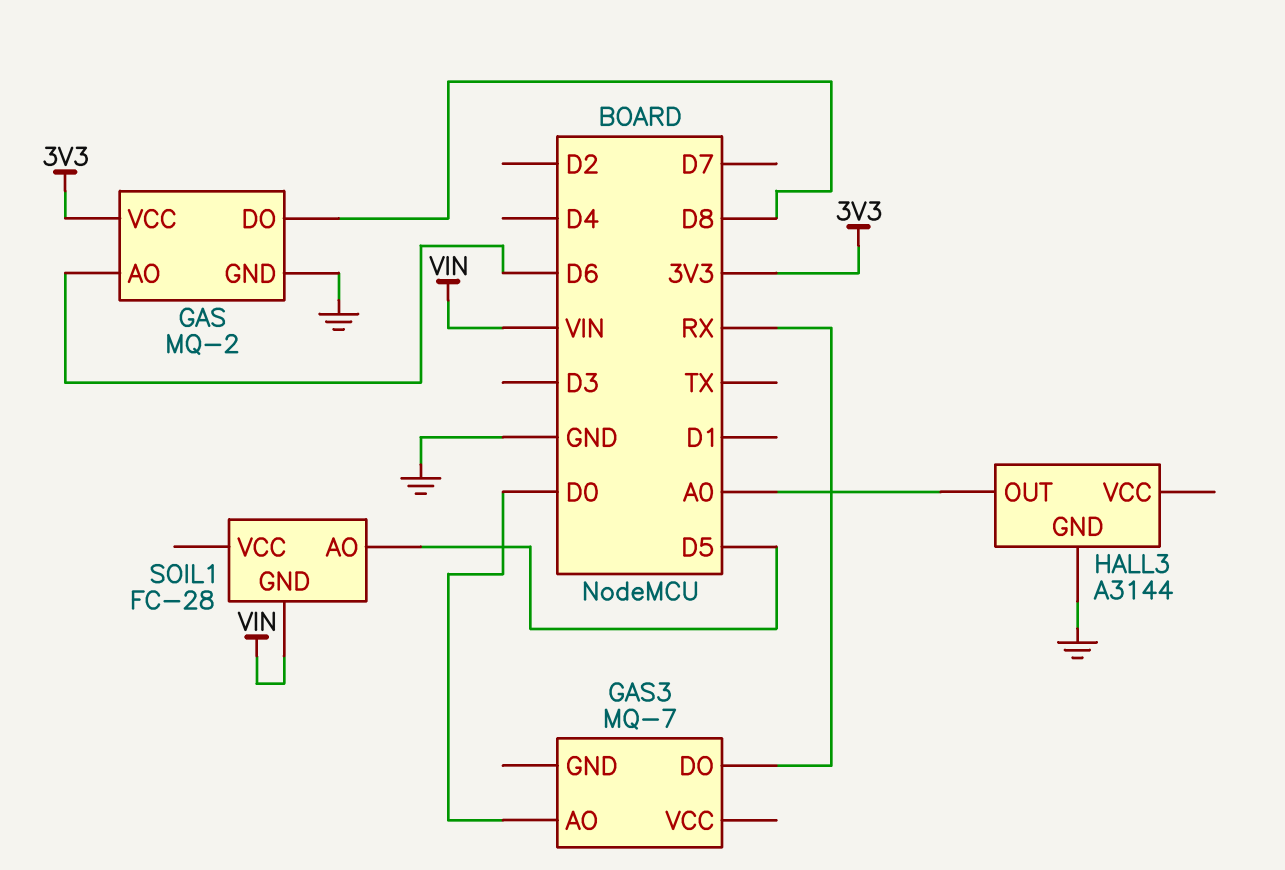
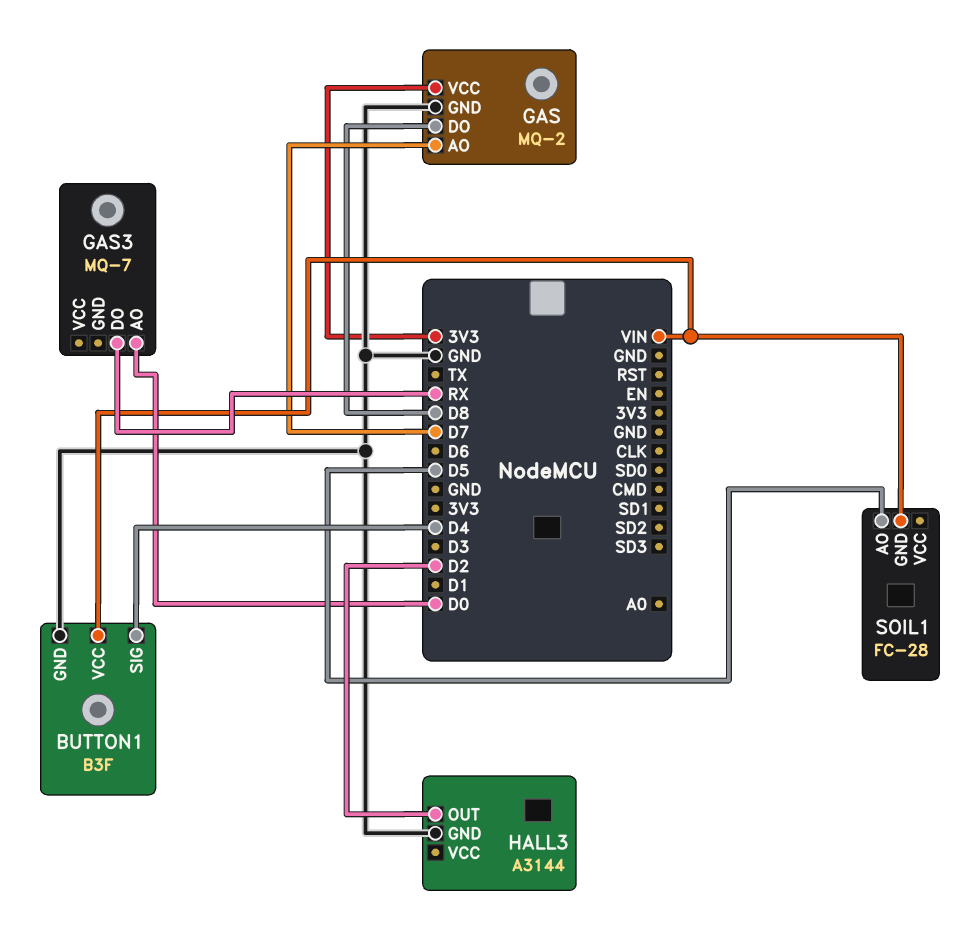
BUTTON1: none -> B3F
BUTTON1 pin GND: none -> GND
BUTTON1 pin SIG: none -> D4
BUTTON1 pin VCC: none -> VIN
GAS pin AO: D6 -> D7
HALL3 pin OUT: A0 -> D2

